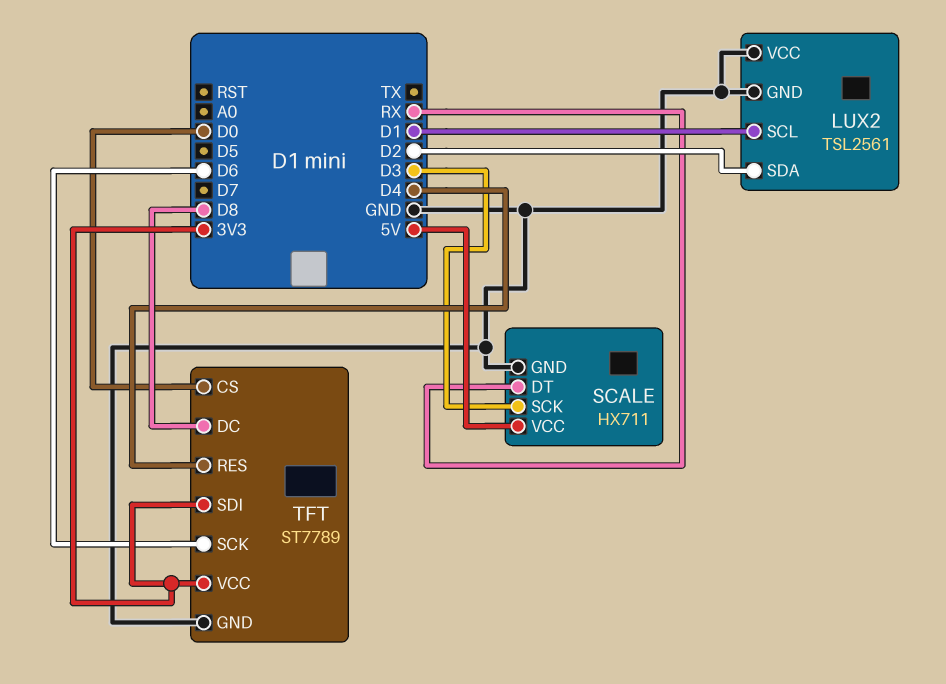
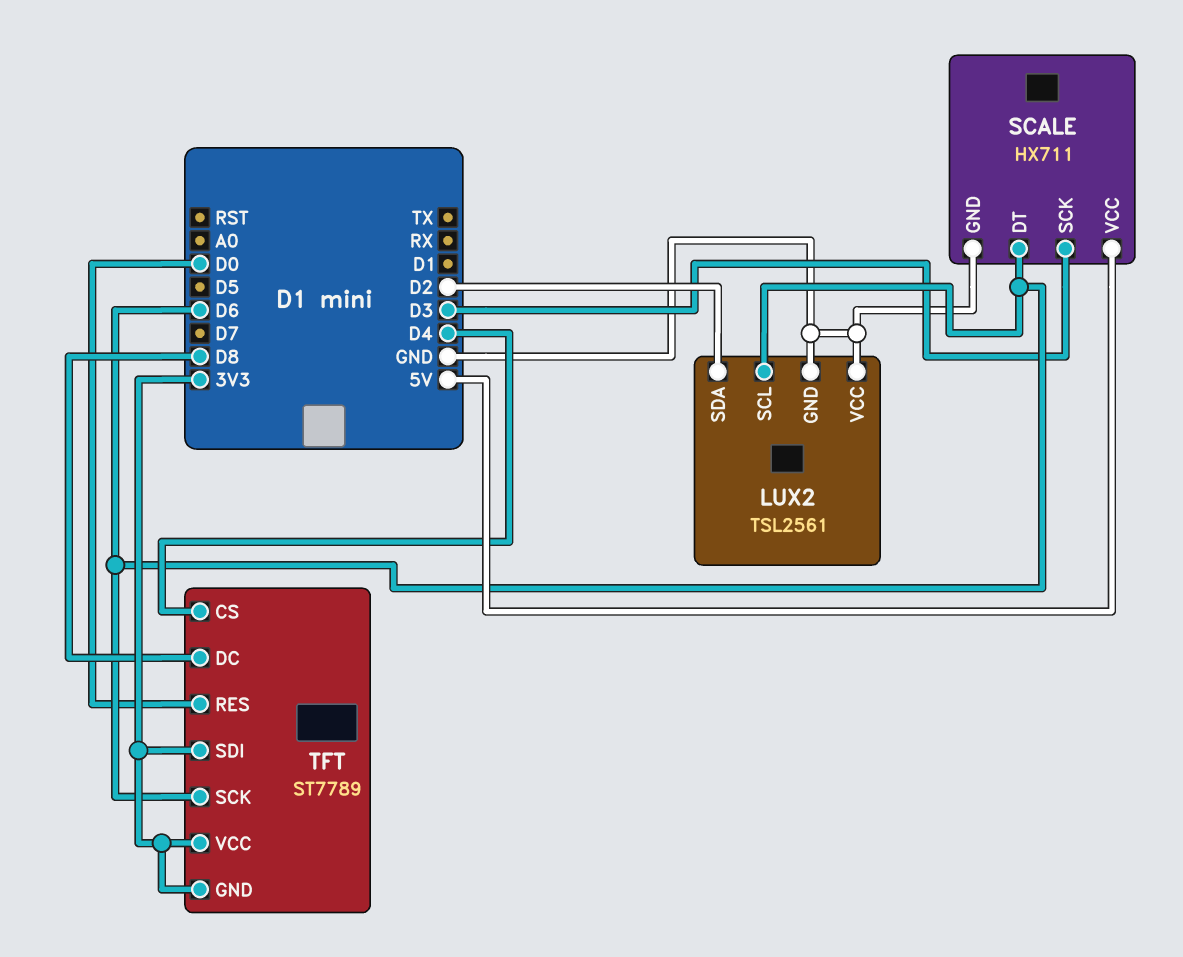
LUX2 pin SCL: D1 -> D6
SCALE pin DT: RX -> D6
TFT pin CS: D0 -> D4
TFT pin GND: GND -> 3V3
TFT pin RES: D4 -> D0

